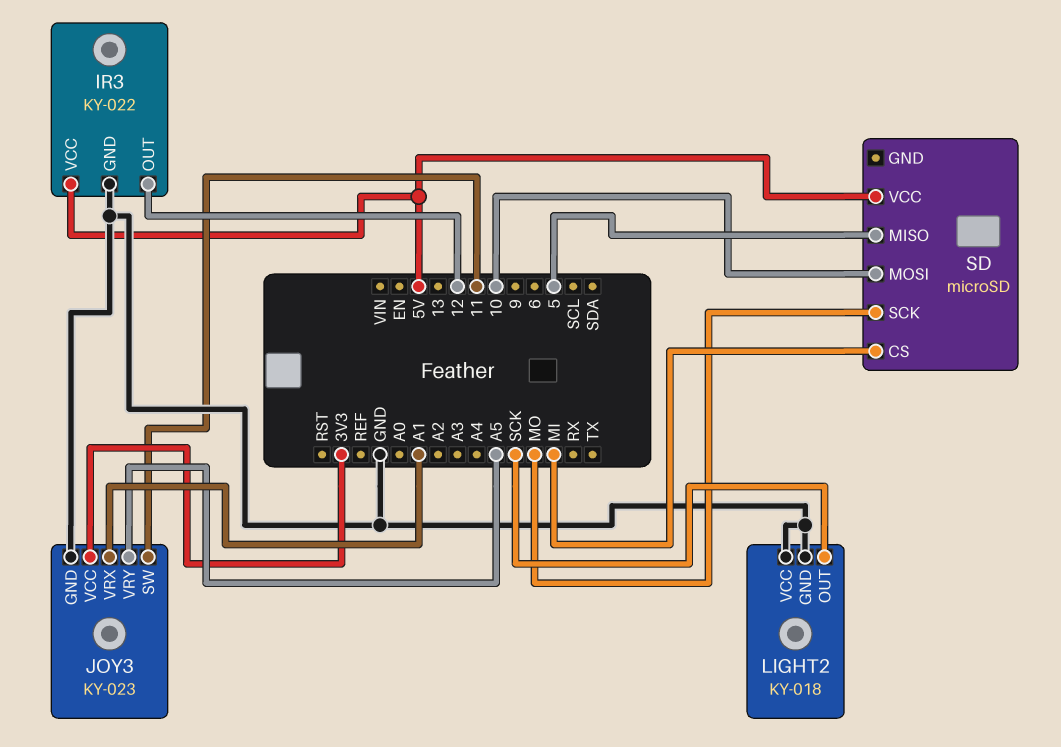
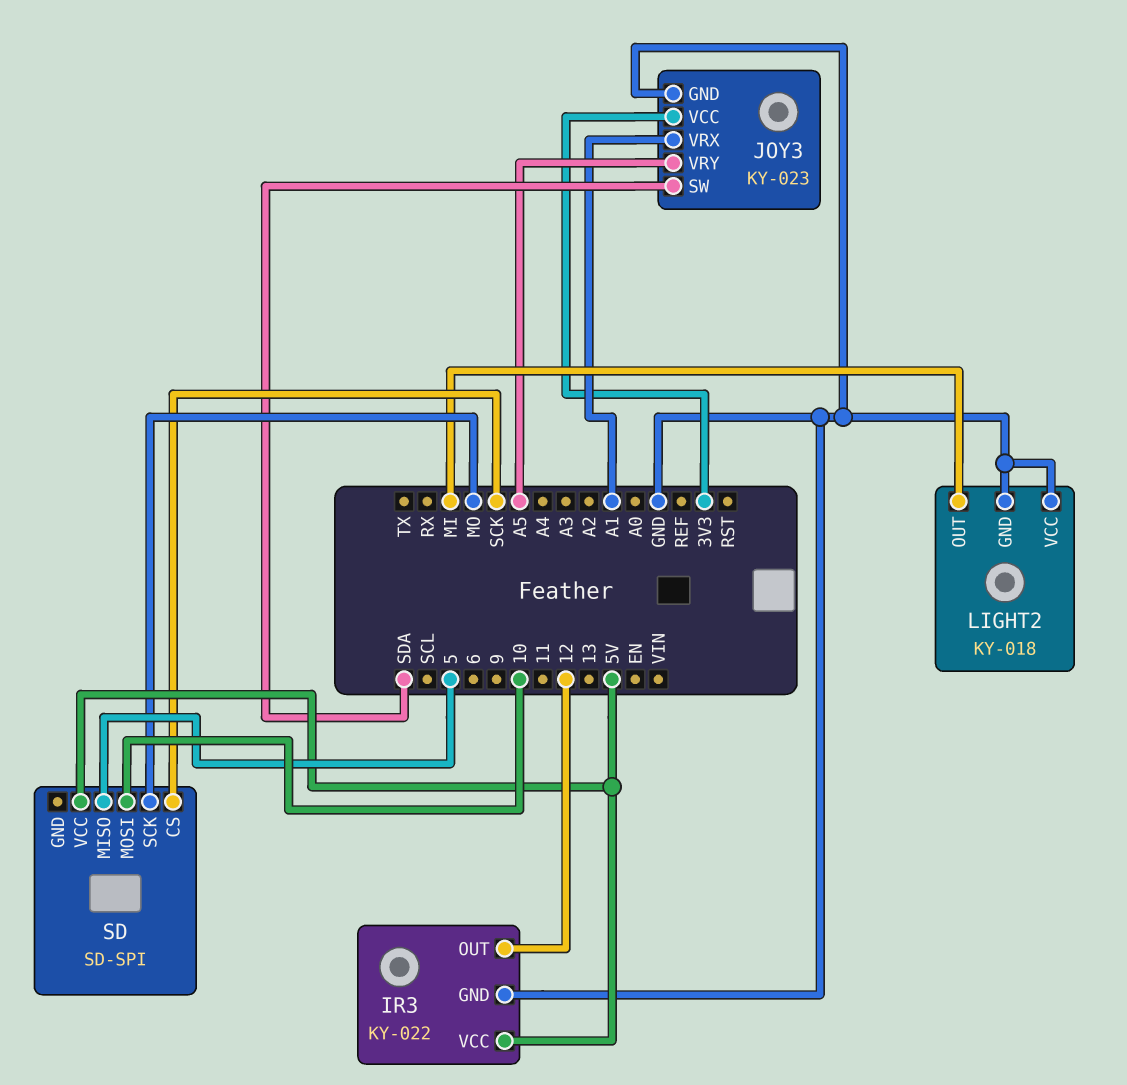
JOY3 pin SW: 11 -> SDA
LIGHT2 pin OUT: SCK -> MI
SD: microSD -> SD-SPI
SD pin CS: MI -> SCK

